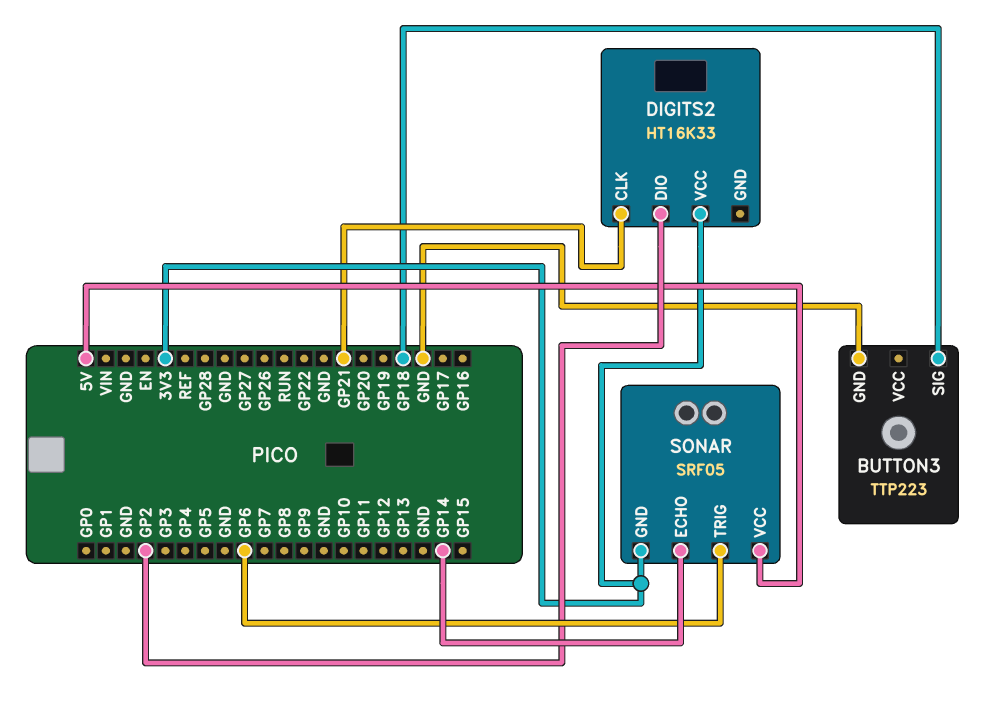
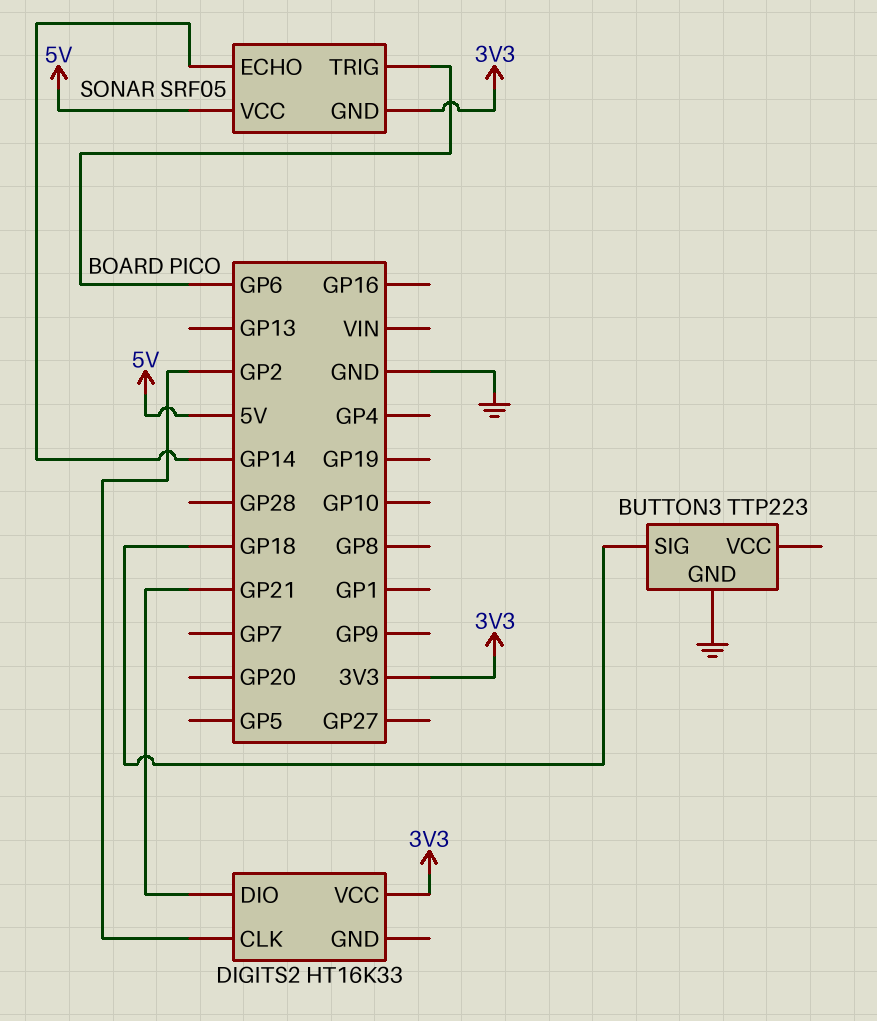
DIGITS2 pin CLK: GP21 -> GP2
DIGITS2 pin DIO: GP2 -> GP21

